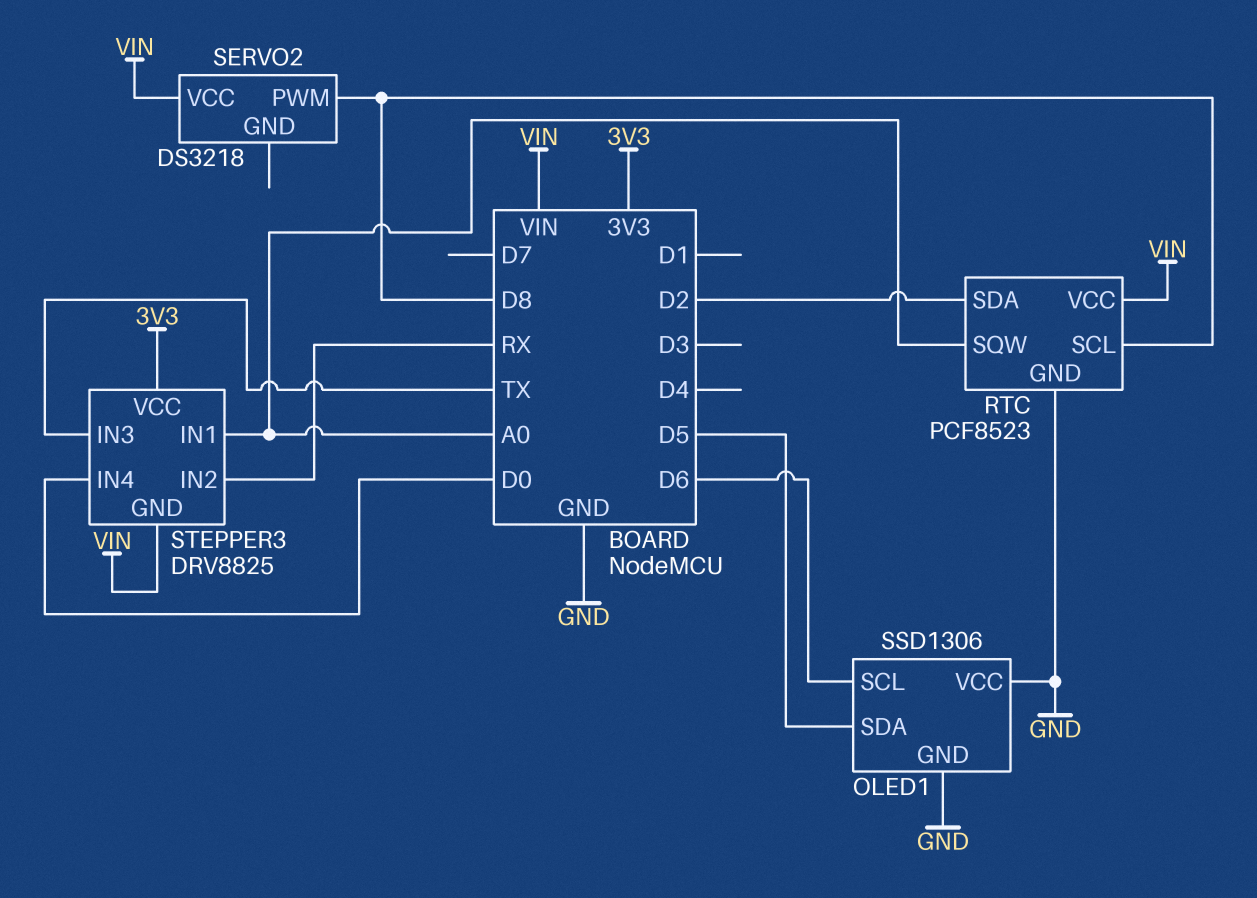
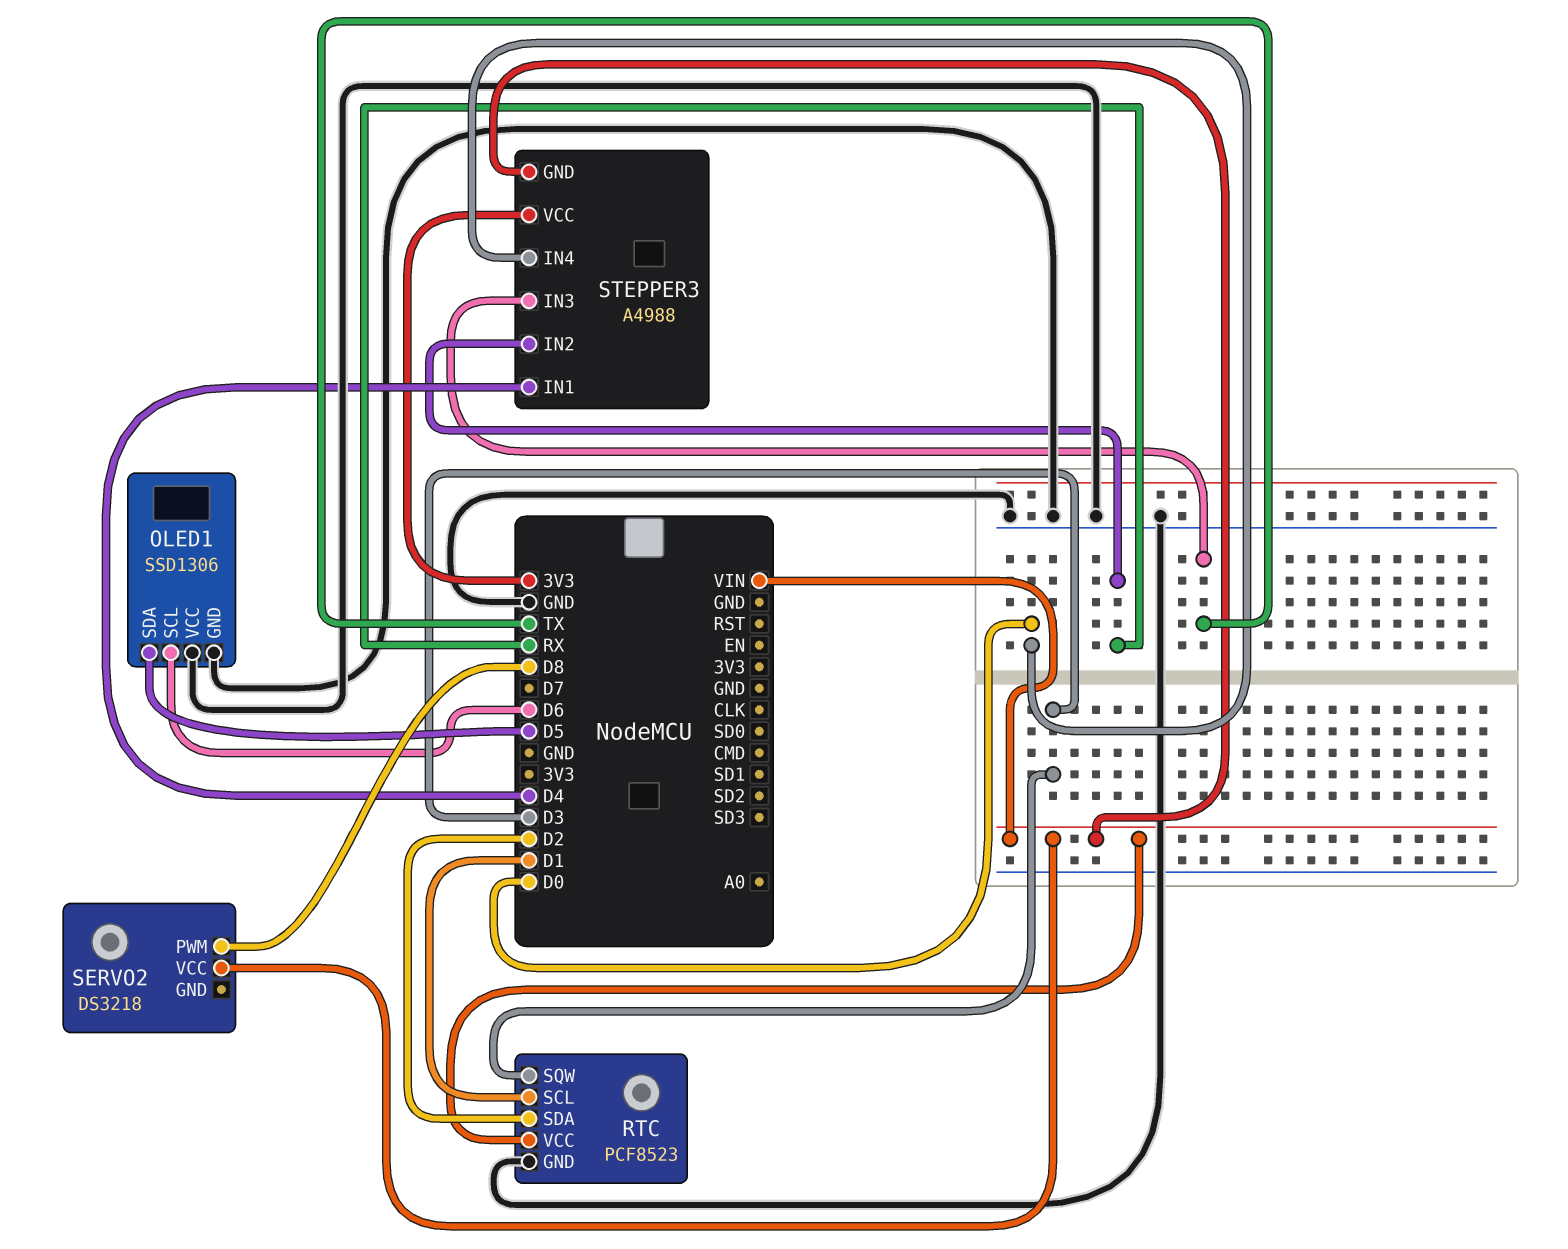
RTC pin SCL: D8 -> D1
RTC pin SQW: A0 -> D3
STEPPER3: DRV8825 -> A4988
STEPPER3 pin IN1: A0 -> D4

